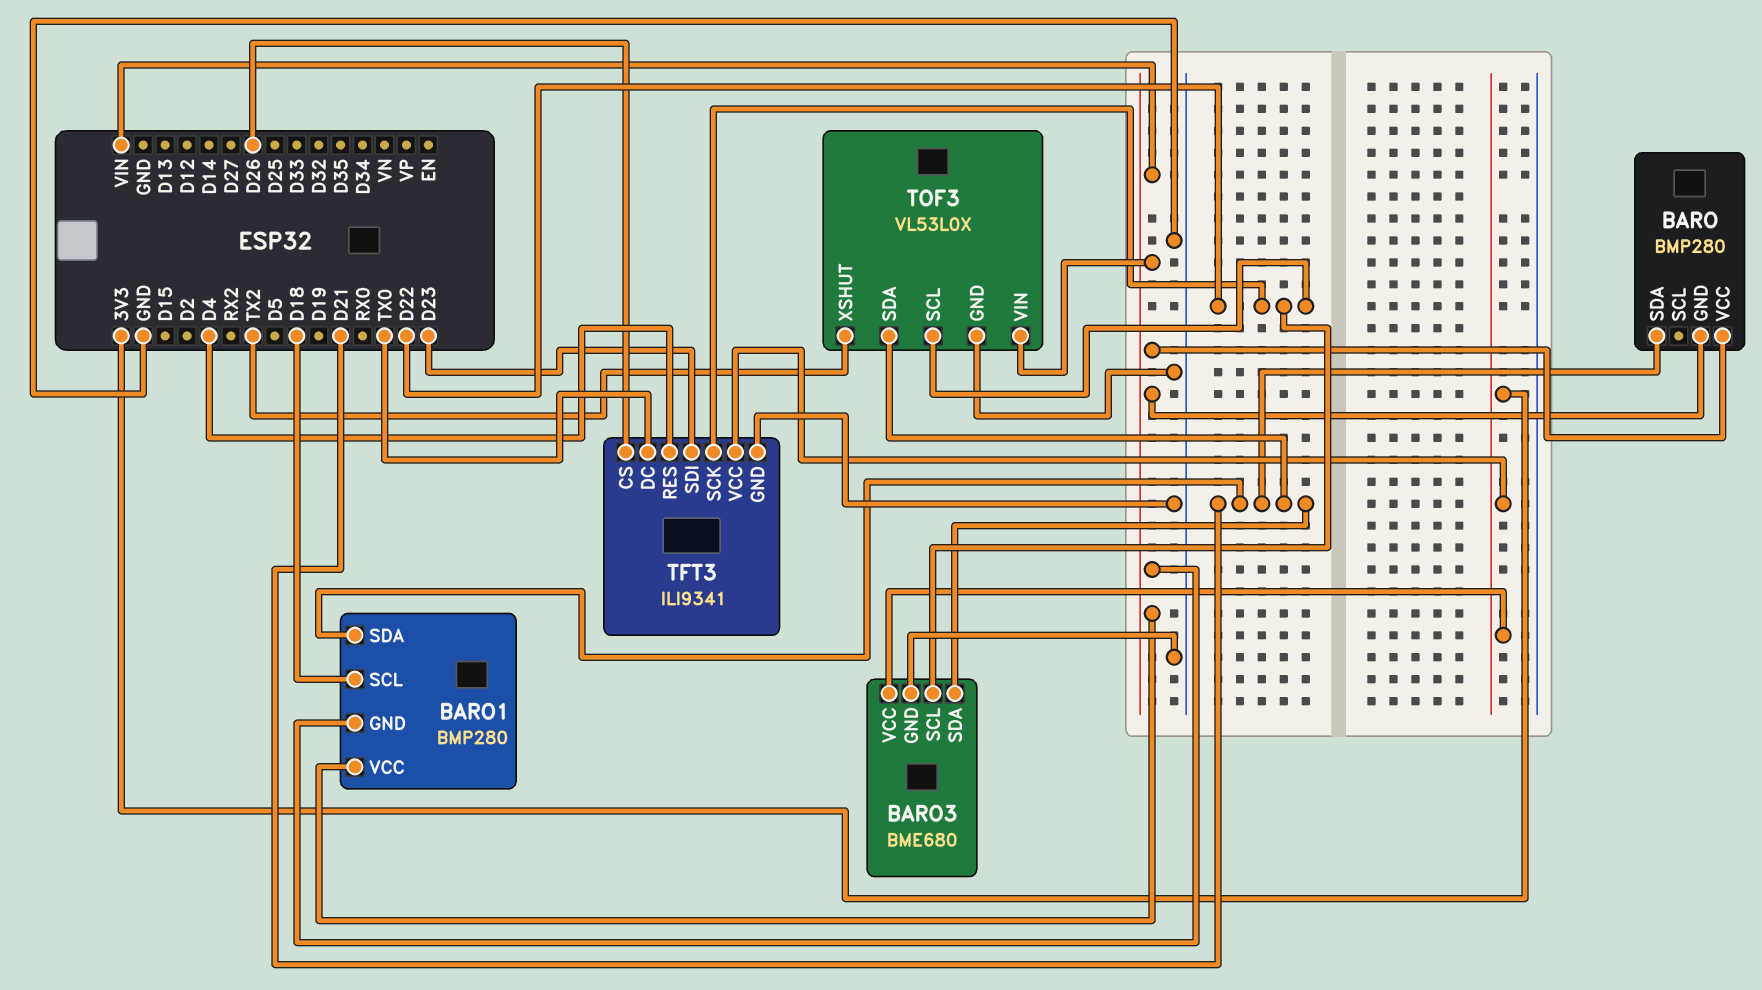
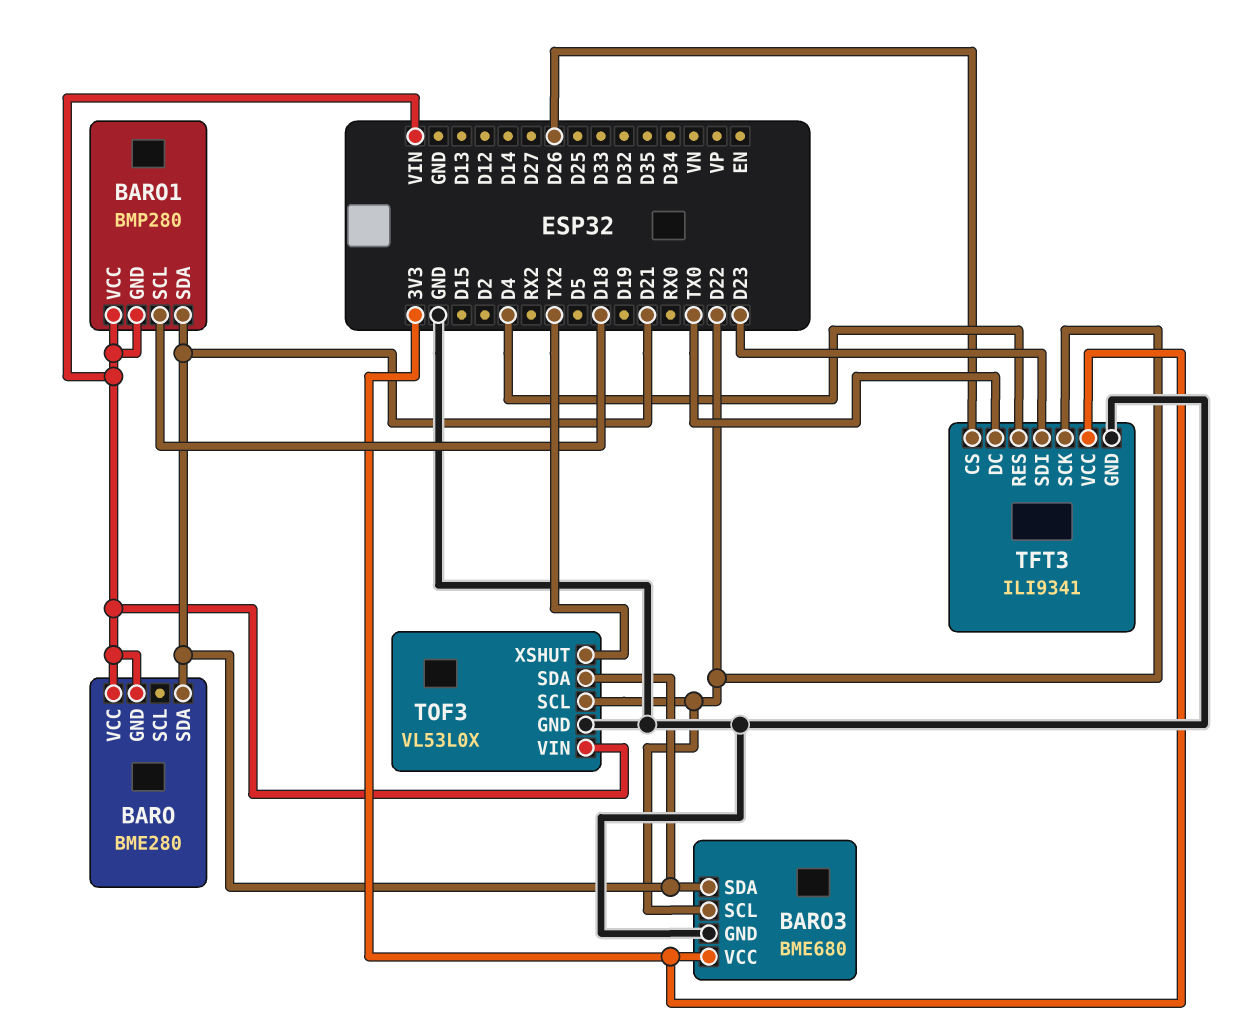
BARO: BMP280 -> BME280

